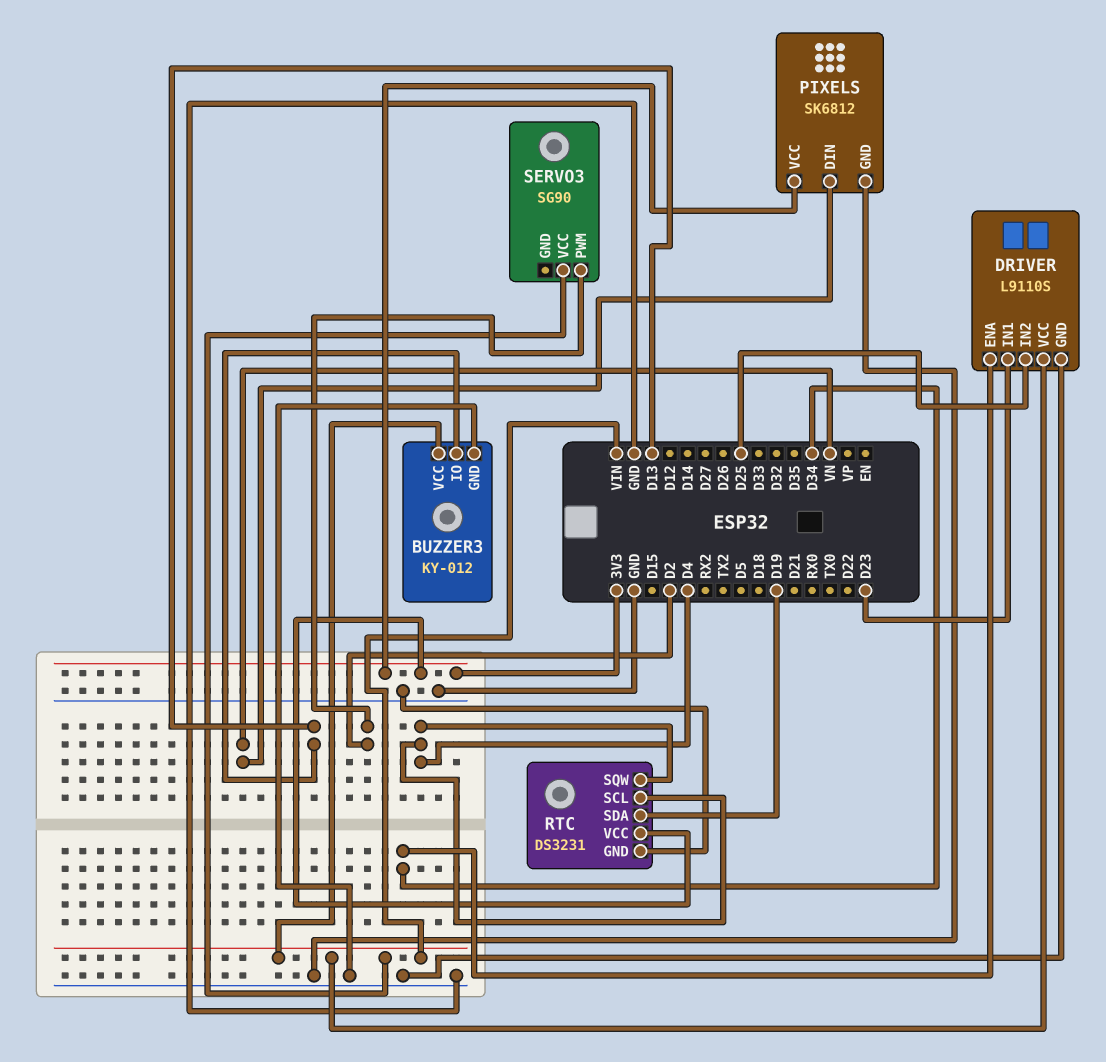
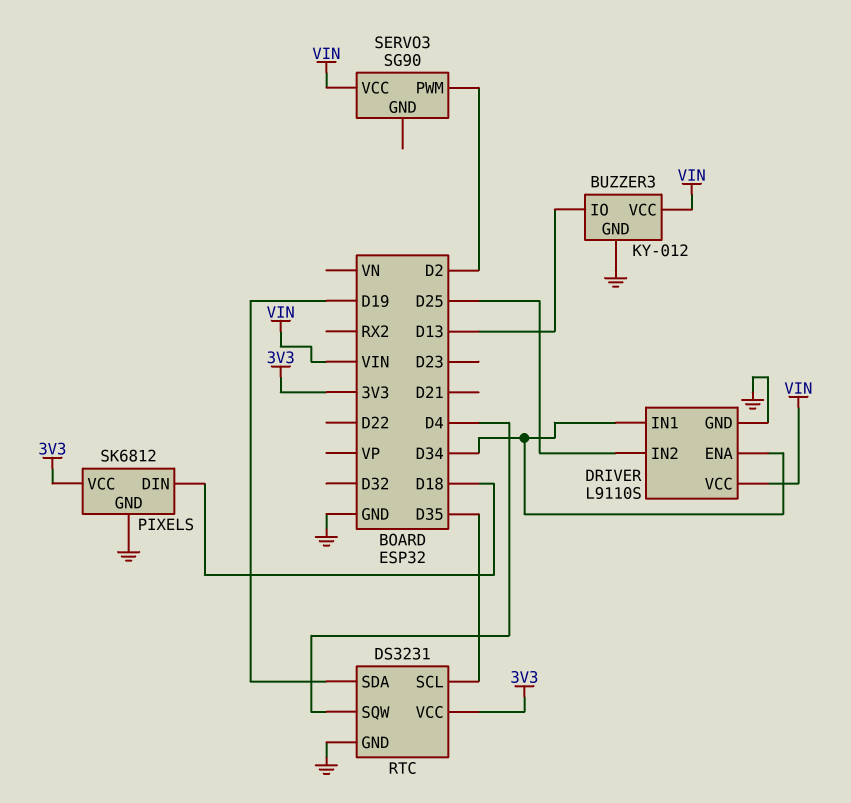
DRIVER pin IN1: D23 -> D34
PIXELS pin DIN: VN -> D18
RTC pin SCL: D4 -> D35

